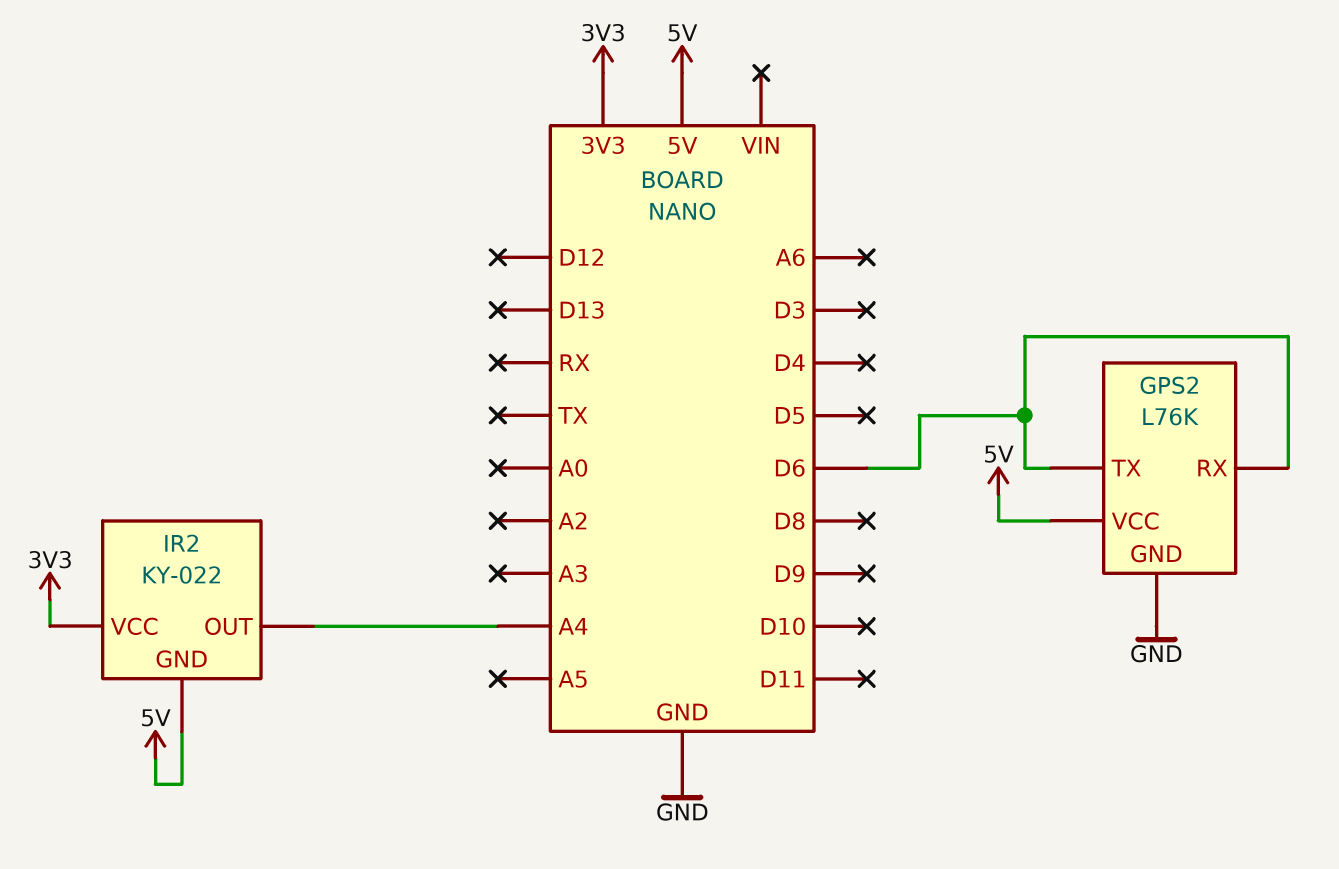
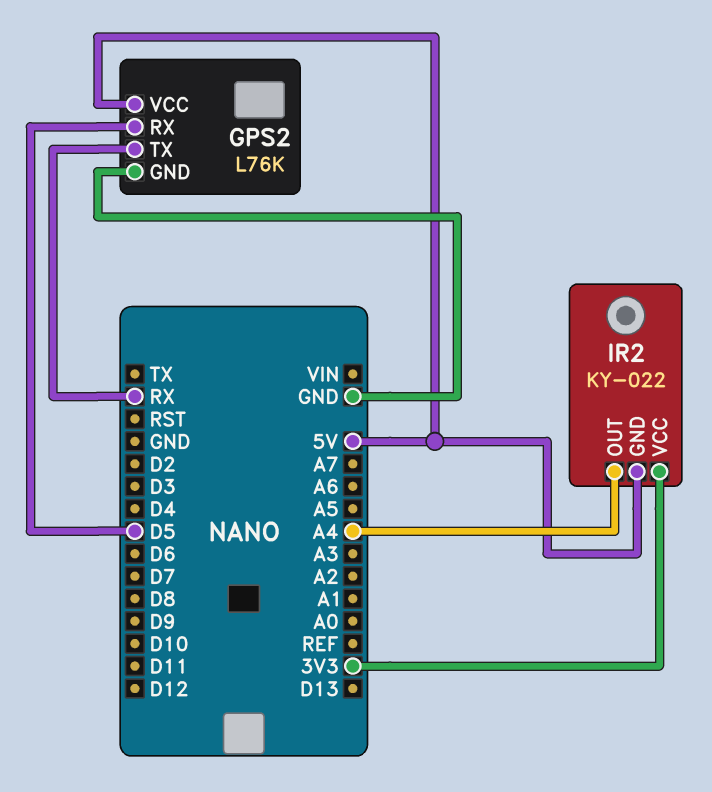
GPS2 pin RX: D6 -> D5
GPS2 pin TX: D6 -> RX

